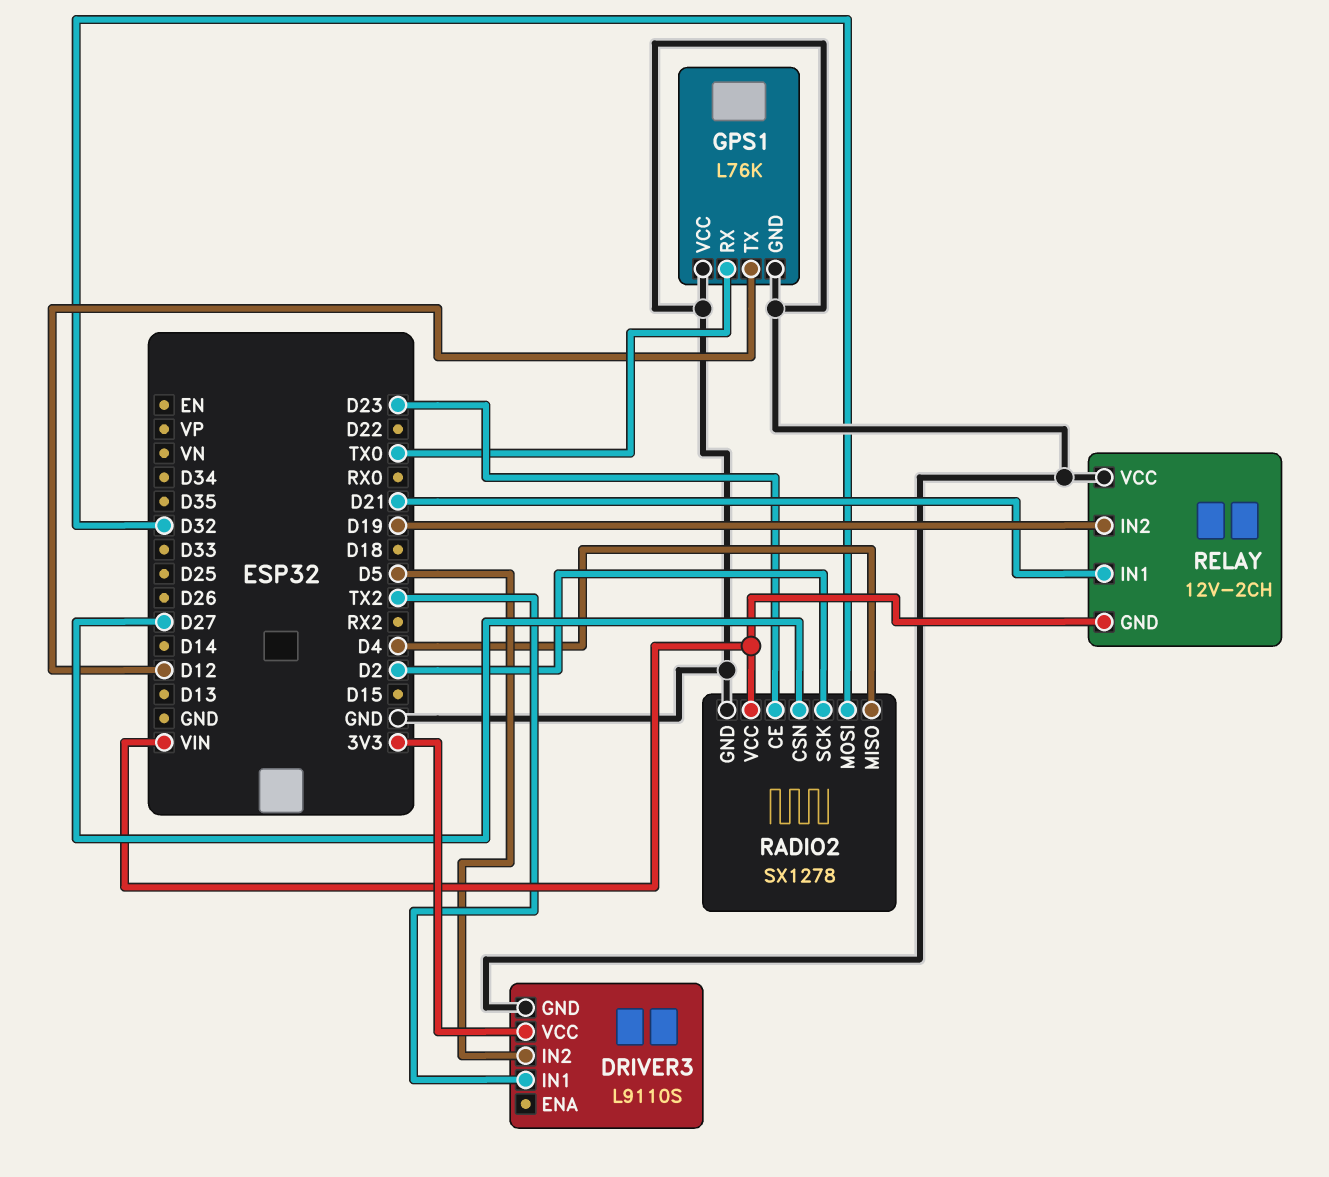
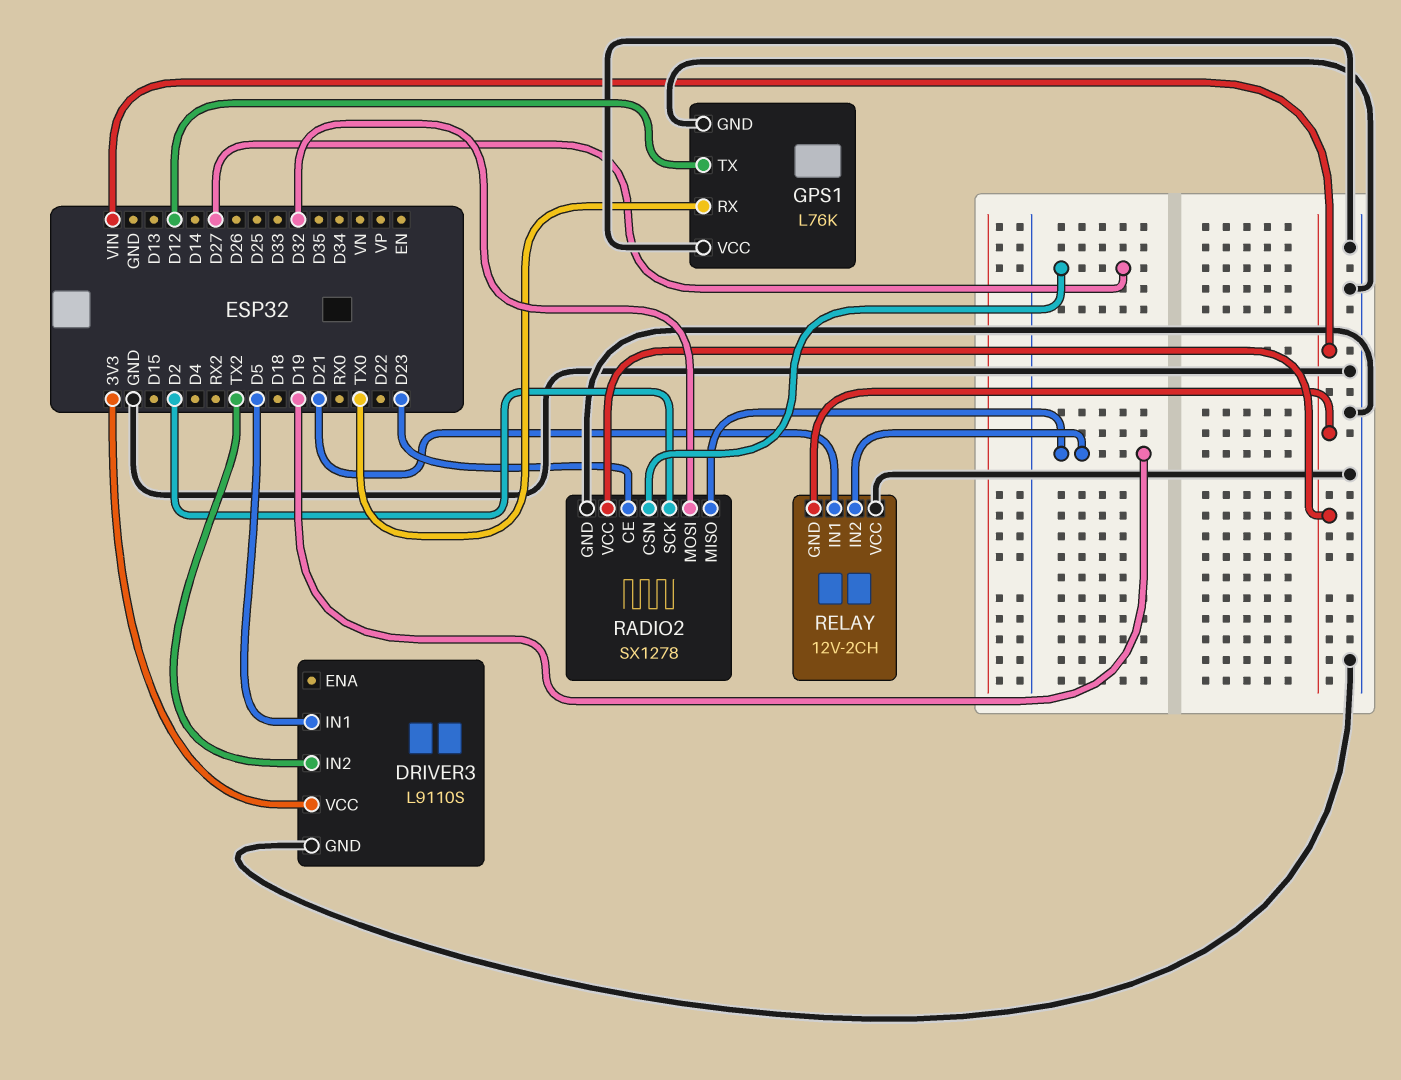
DRIVER3 pin IN1: TX2 -> D5
DRIVER3 pin IN2: D5 -> TX2
RADIO2 pin MISO: D4 -> D19

